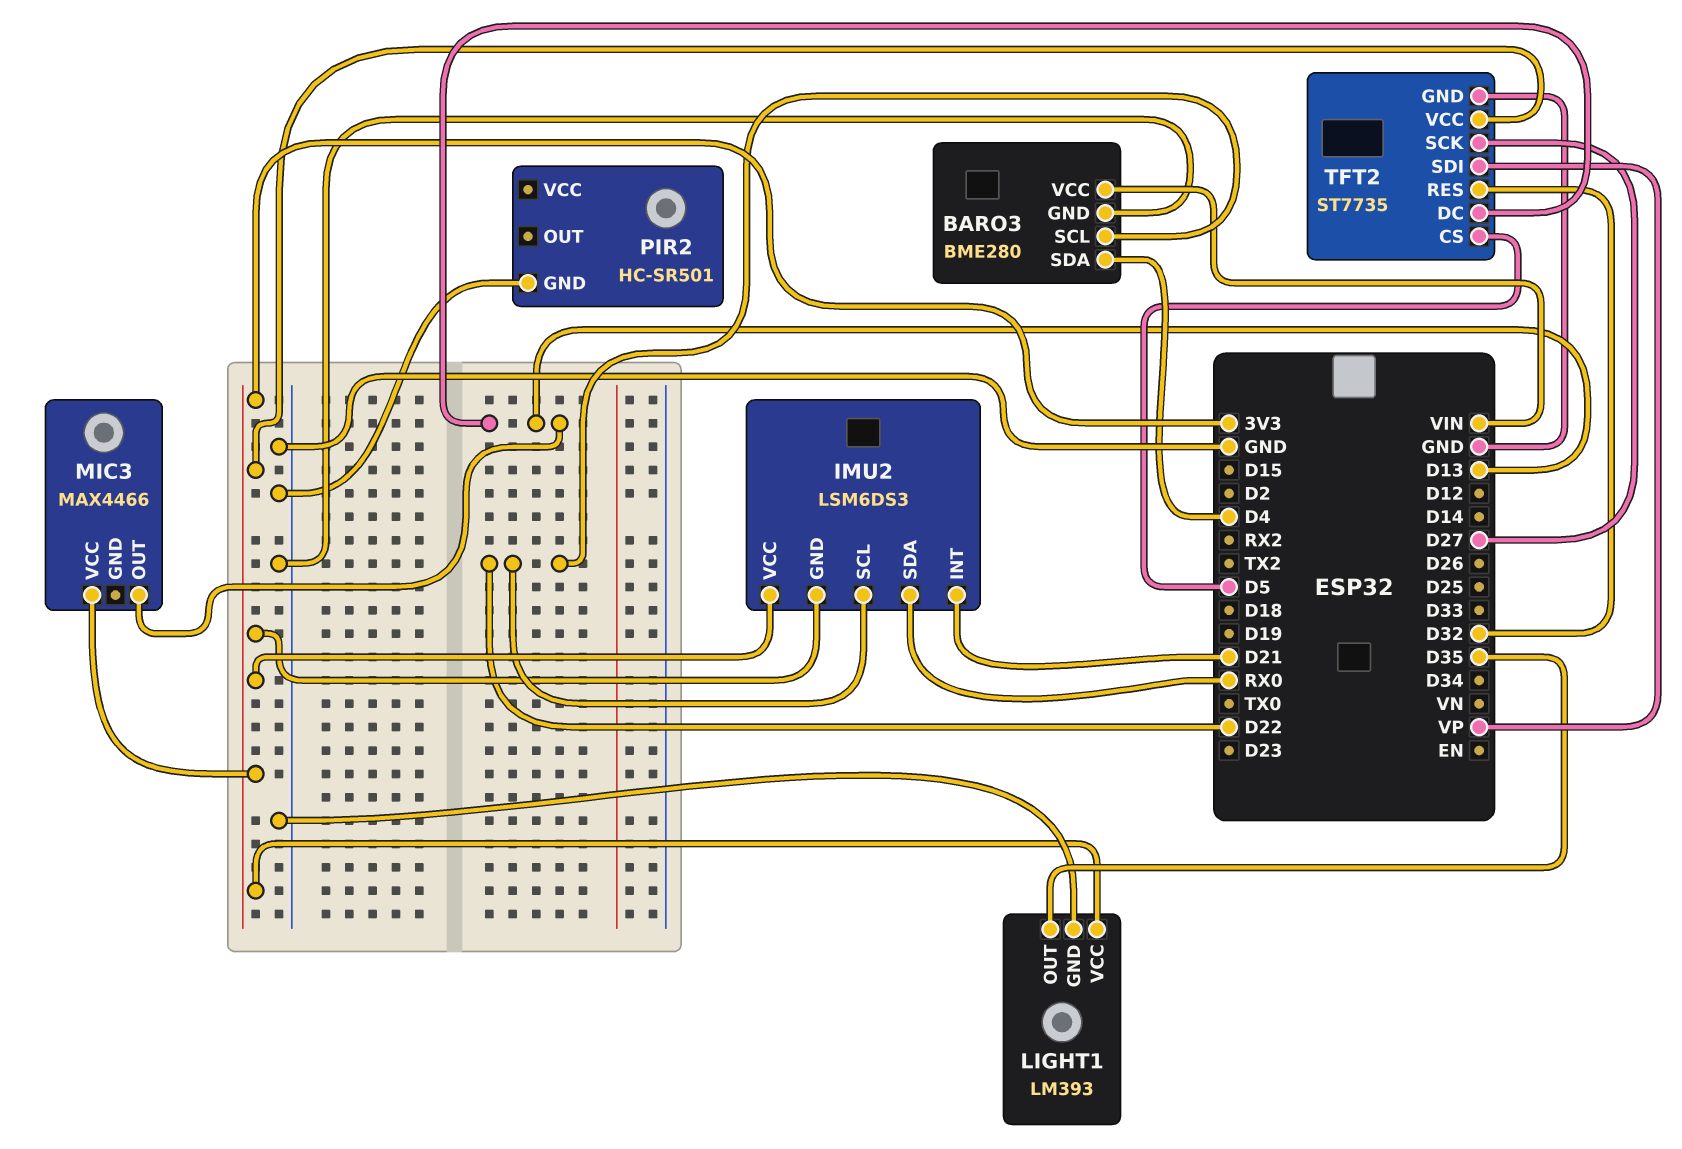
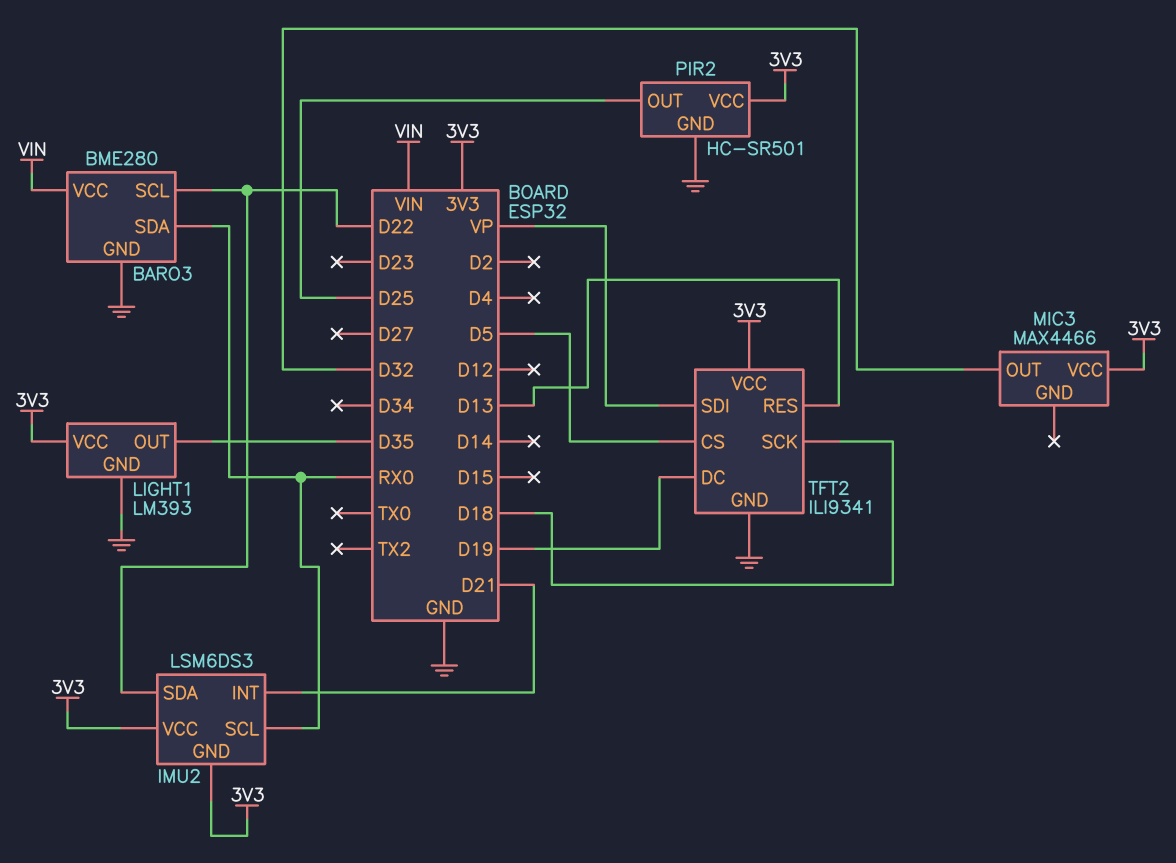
BARO3 pin SDA: D4 -> RX0
IMU2 pin SCL: D22 -> RX0
IMU2 pin SDA: RX0 -> D22
MIC3 pin OUT: D13 -> D32
PIR2 pin OUT: none -> D25
PIR2 pin VCC: none -> 3V3
TFT2: ST7735 -> ILI9341
TFT2 pin DC: D13 -> D19
TFT2 pin RES: D32 -> D13
TFT2 pin SCK: D27 -> D18

